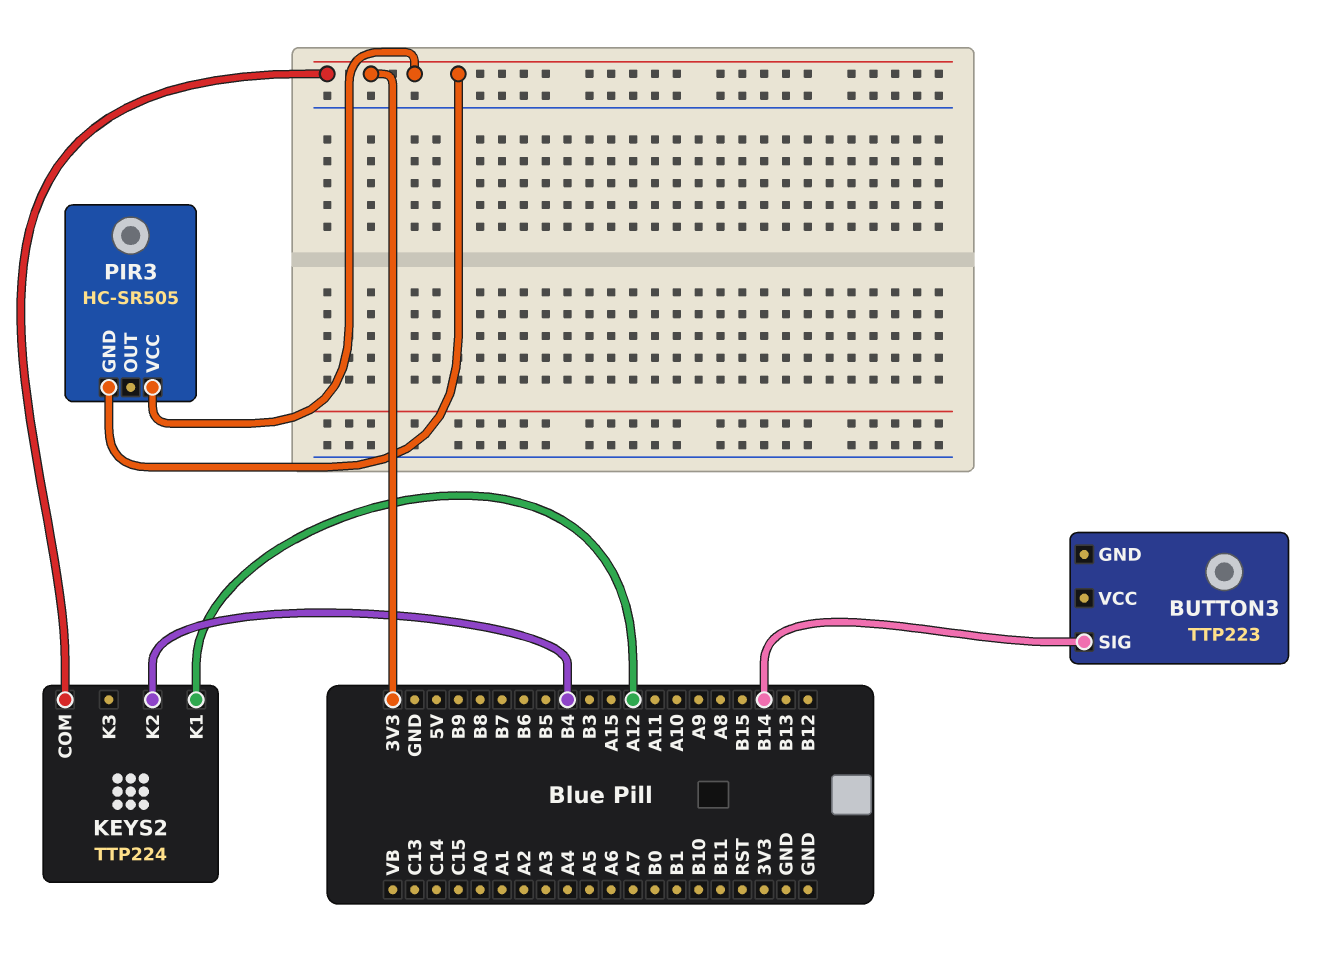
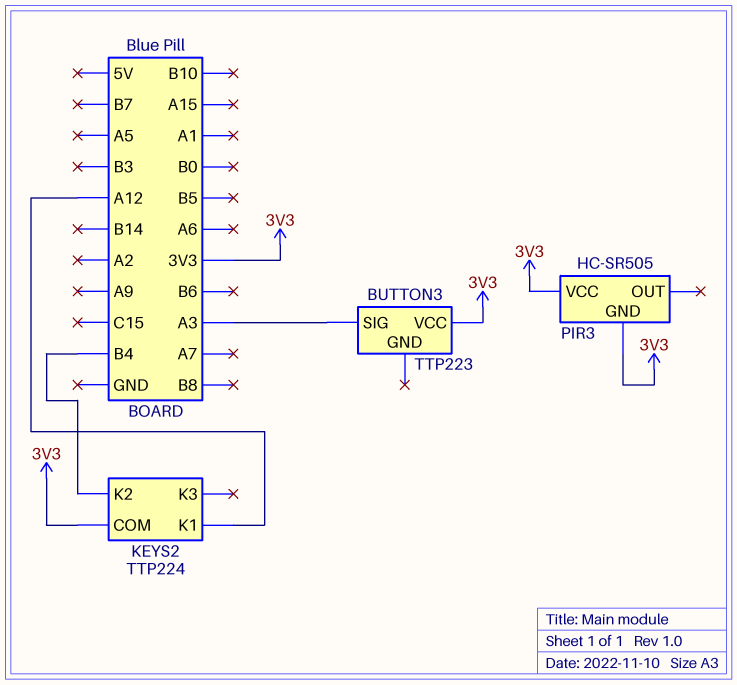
BUTTON3 pin SIG: B14 -> A3
BUTTON3 pin VCC: none -> 3V3

